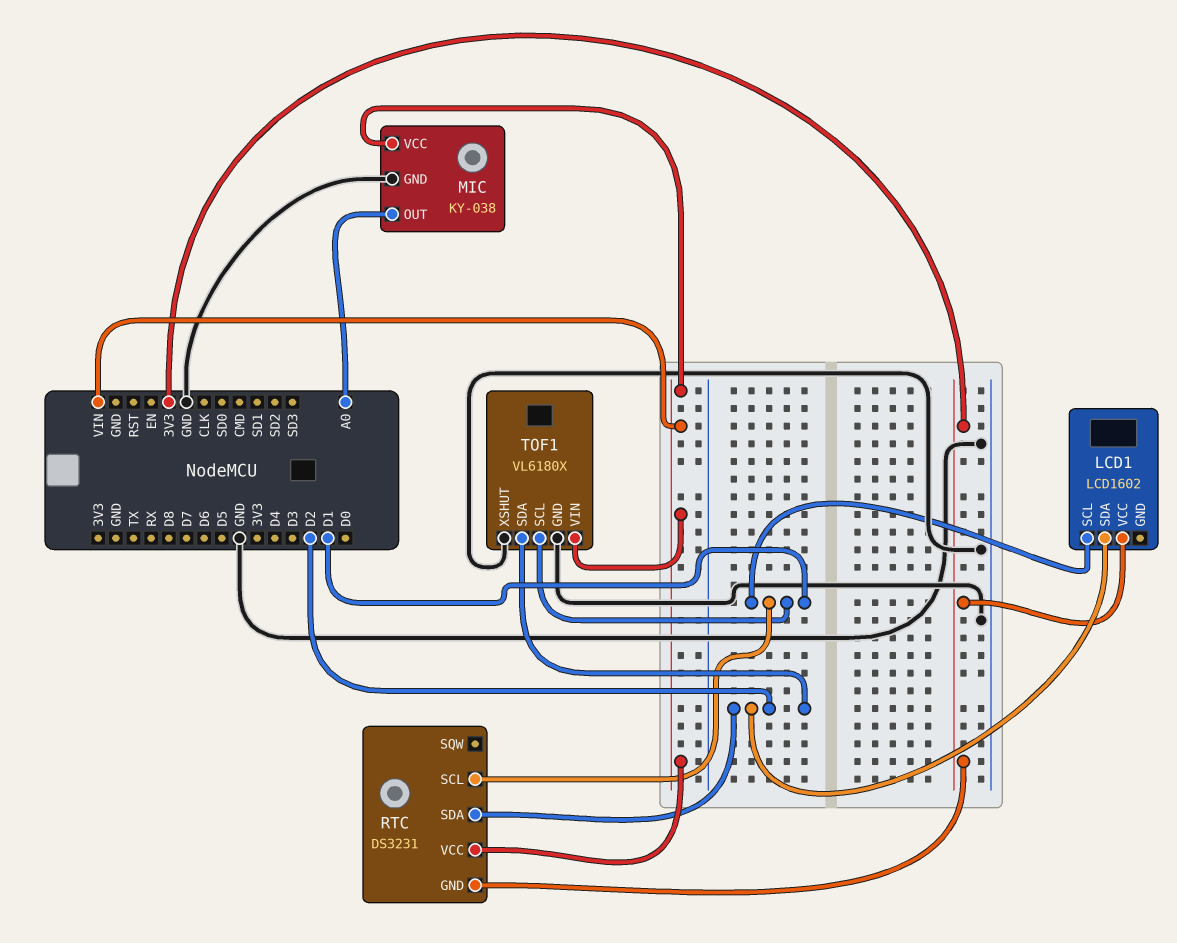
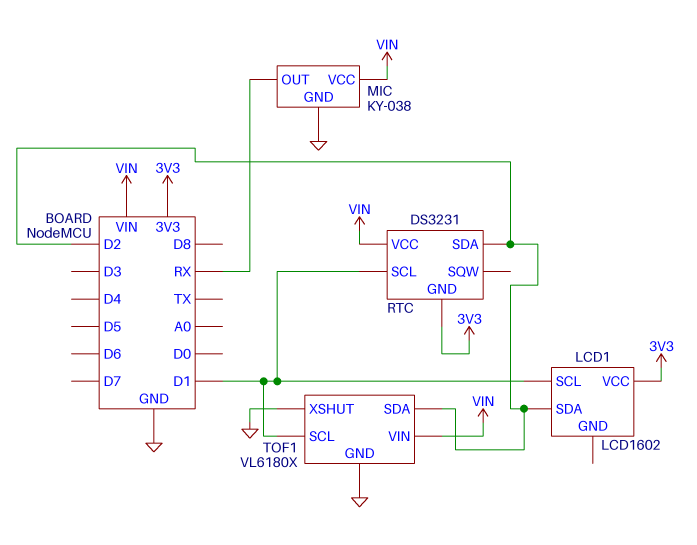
MIC pin OUT: A0 -> RX

